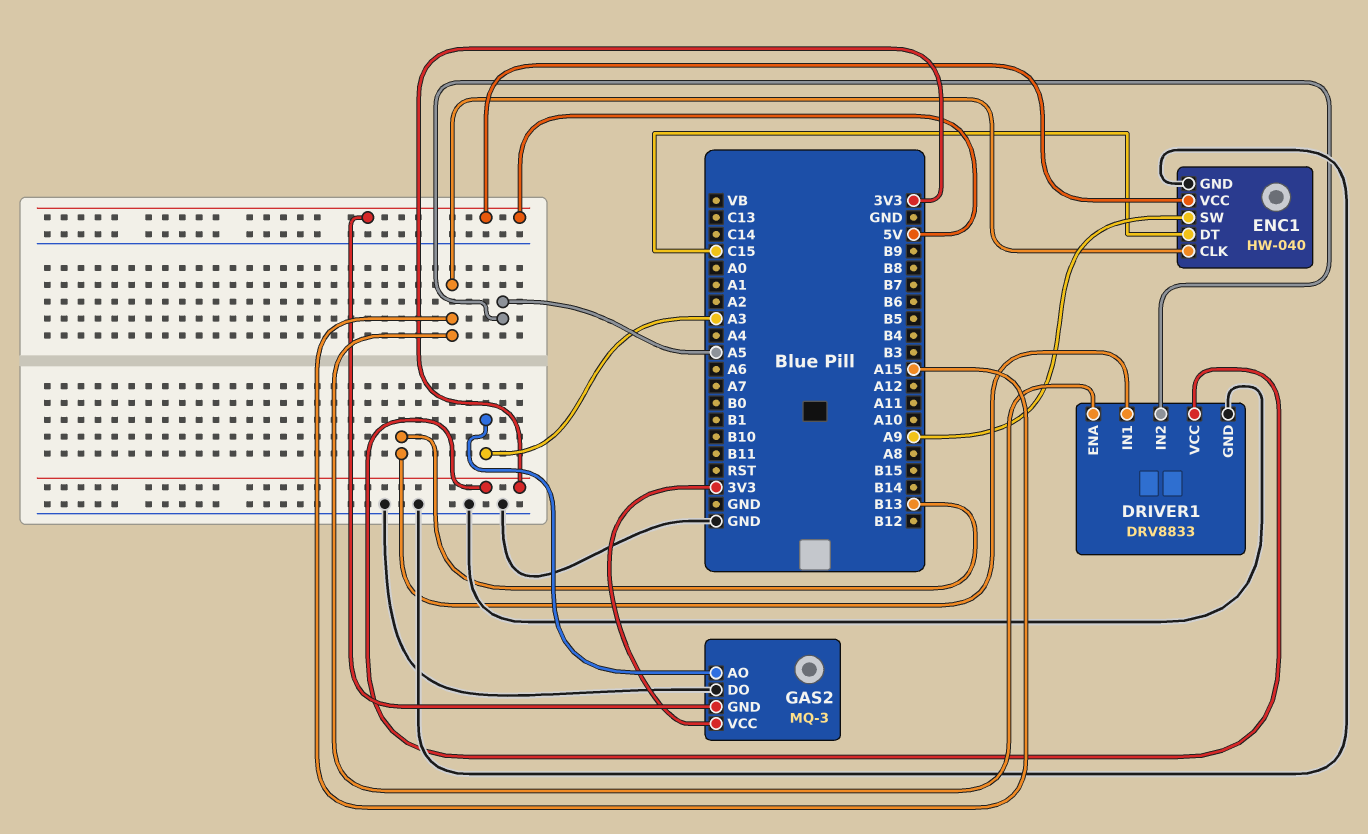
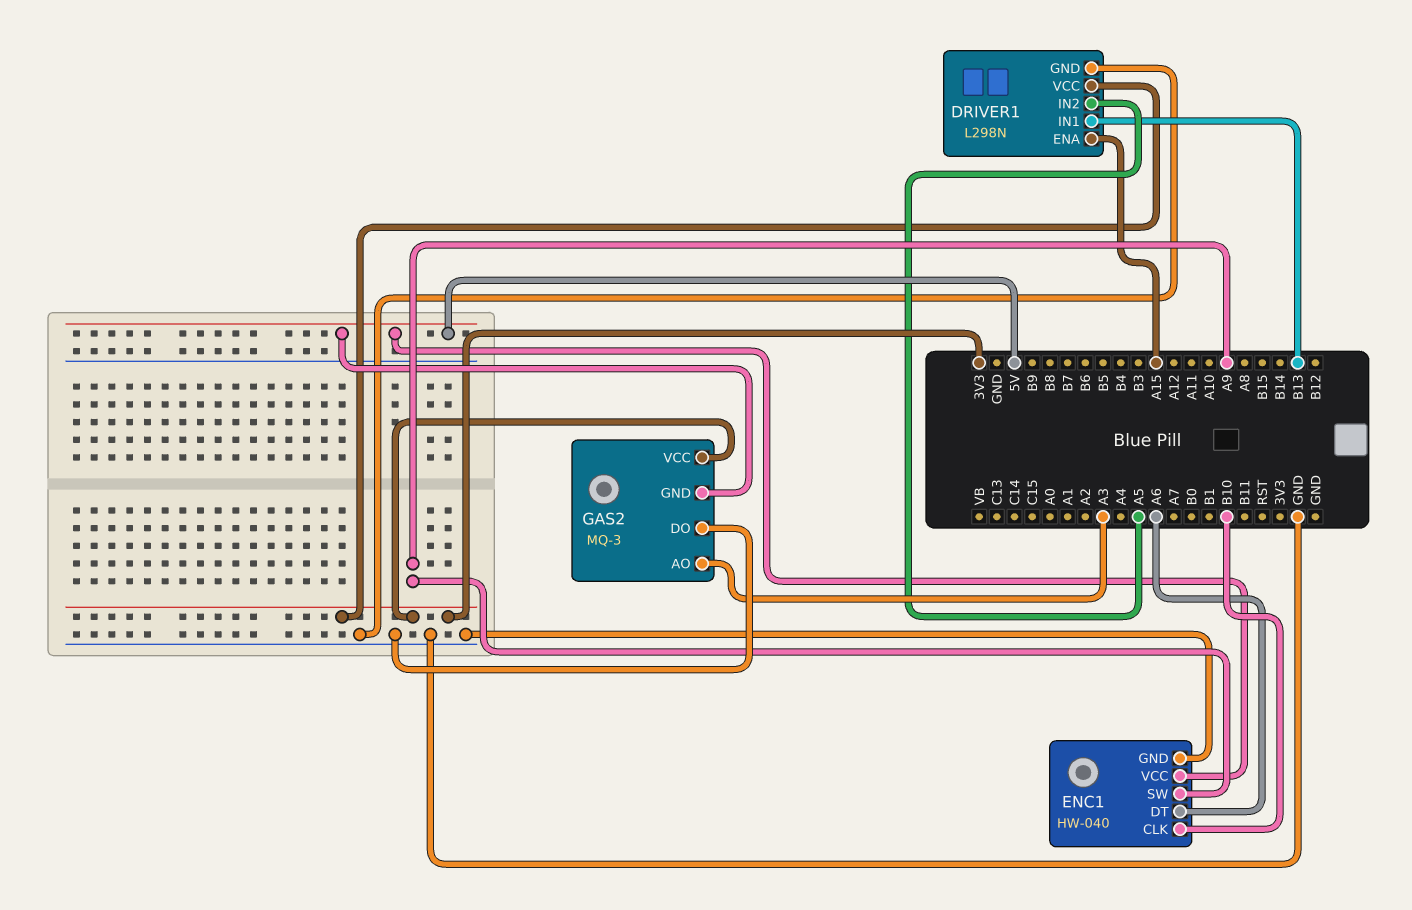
DRIVER1: DRV8833 -> L298N
ENC1 pin CLK: A15 -> B10
ENC1 pin DT: C15 -> A6

